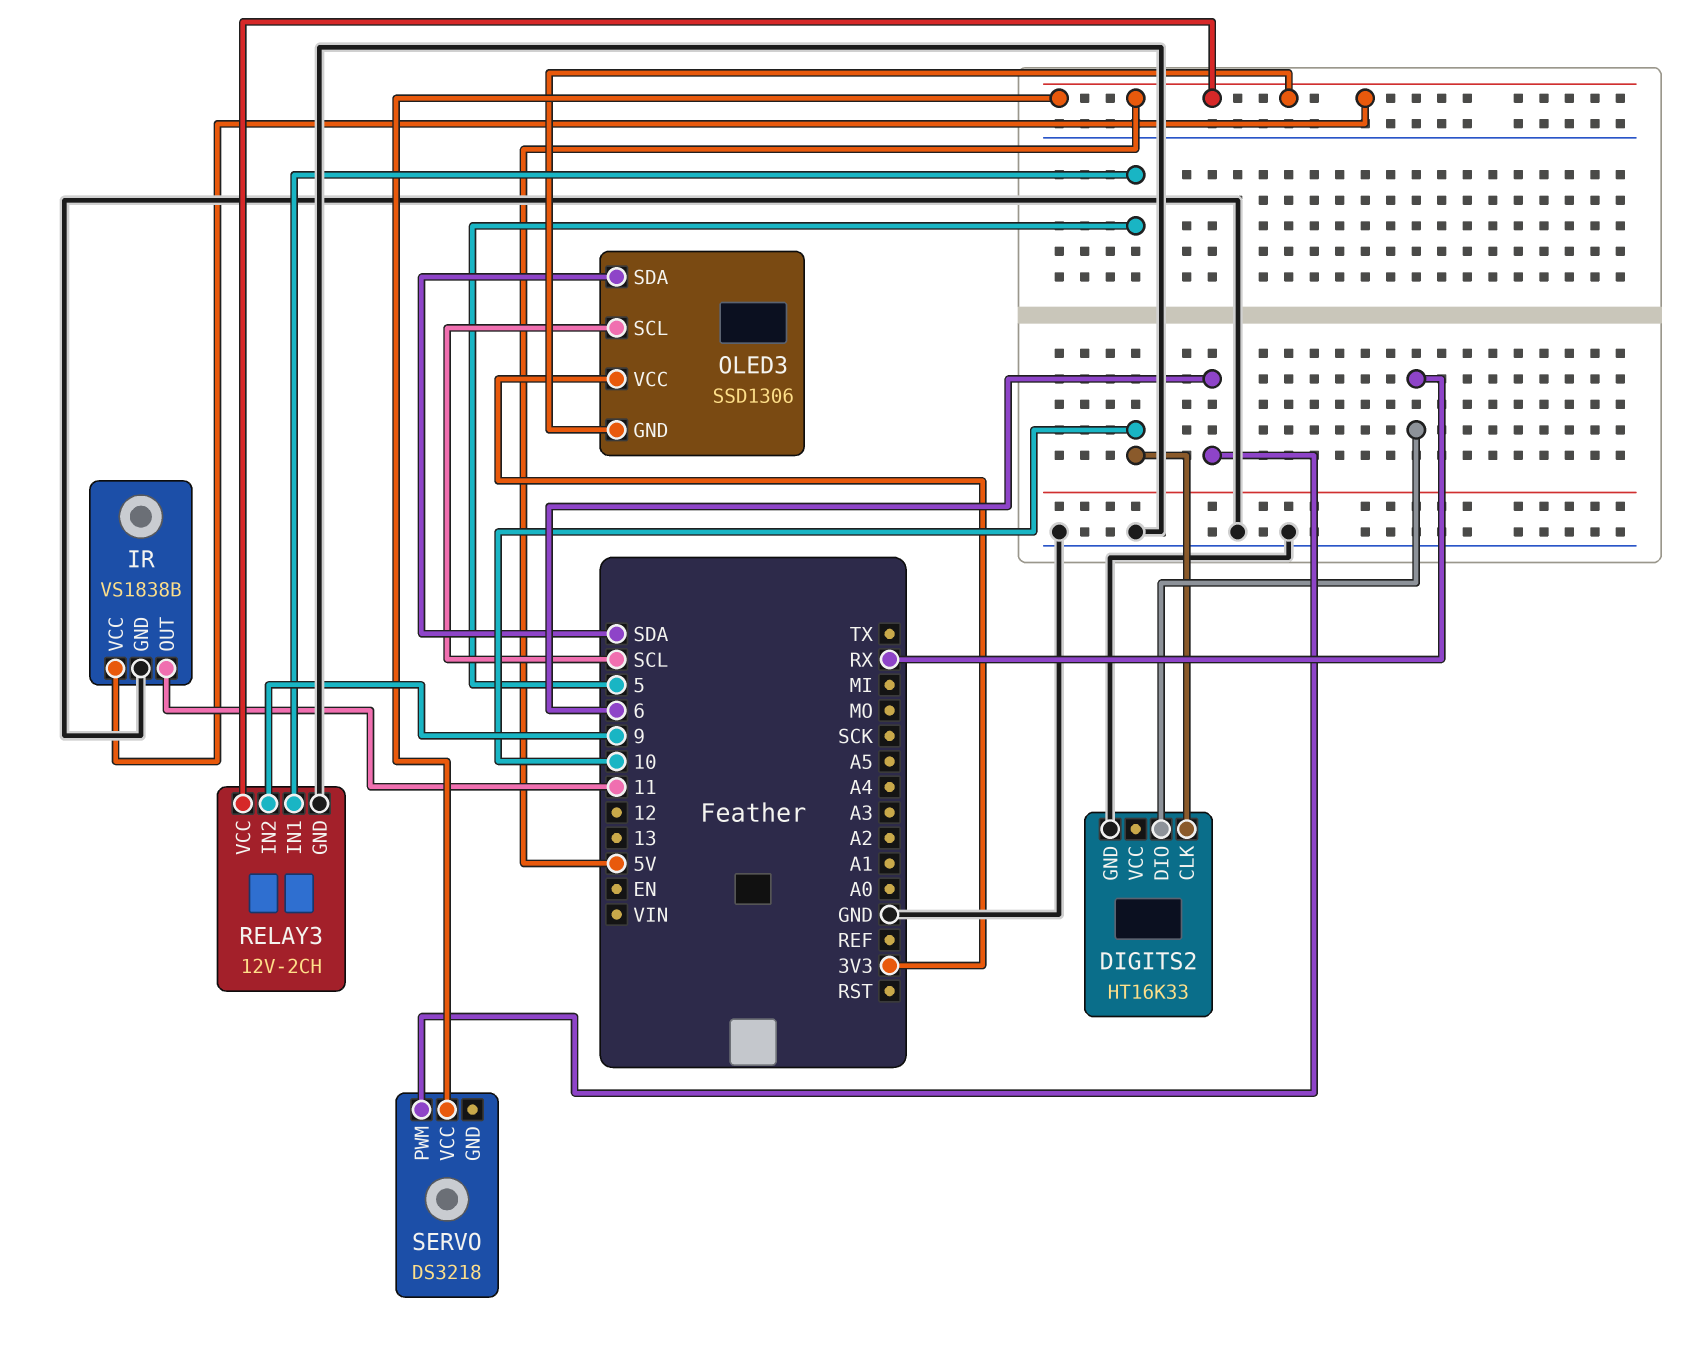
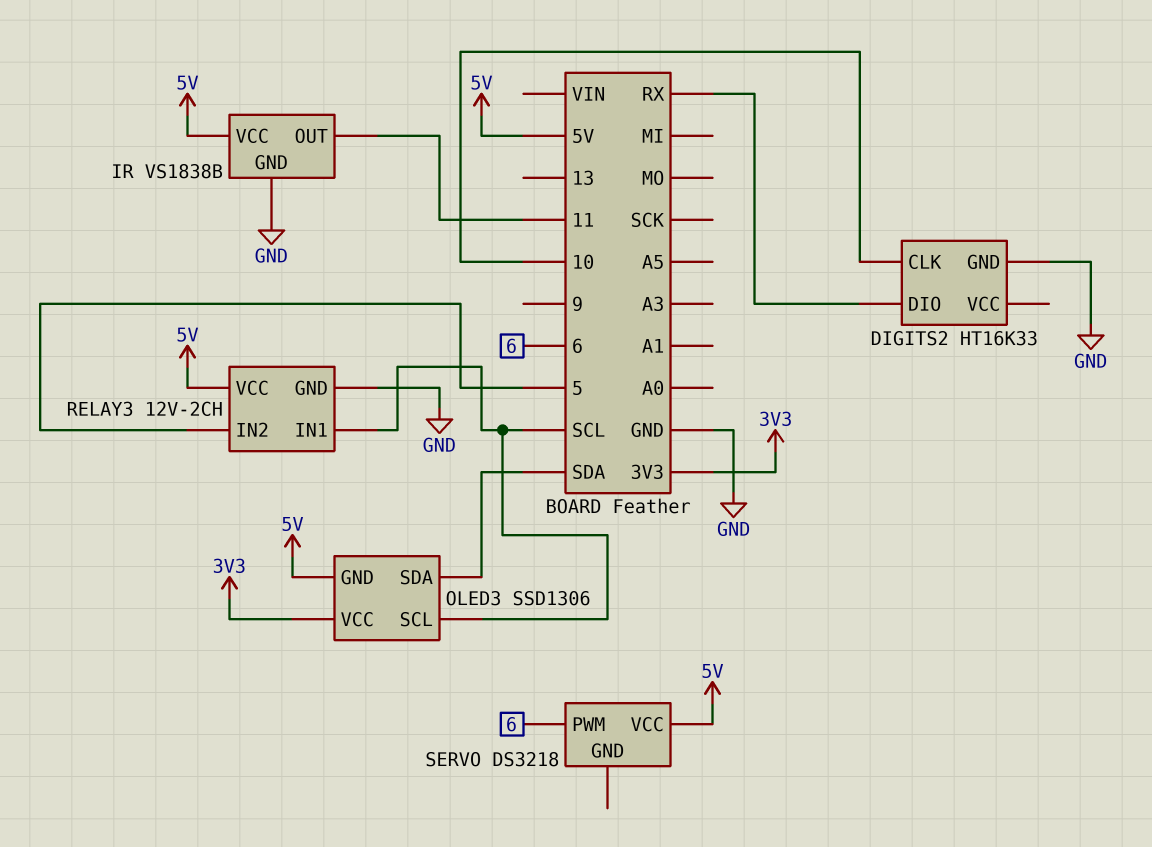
RELAY3 pin IN1: 5 -> SCL
RELAY3 pin IN2: 9 -> 5

